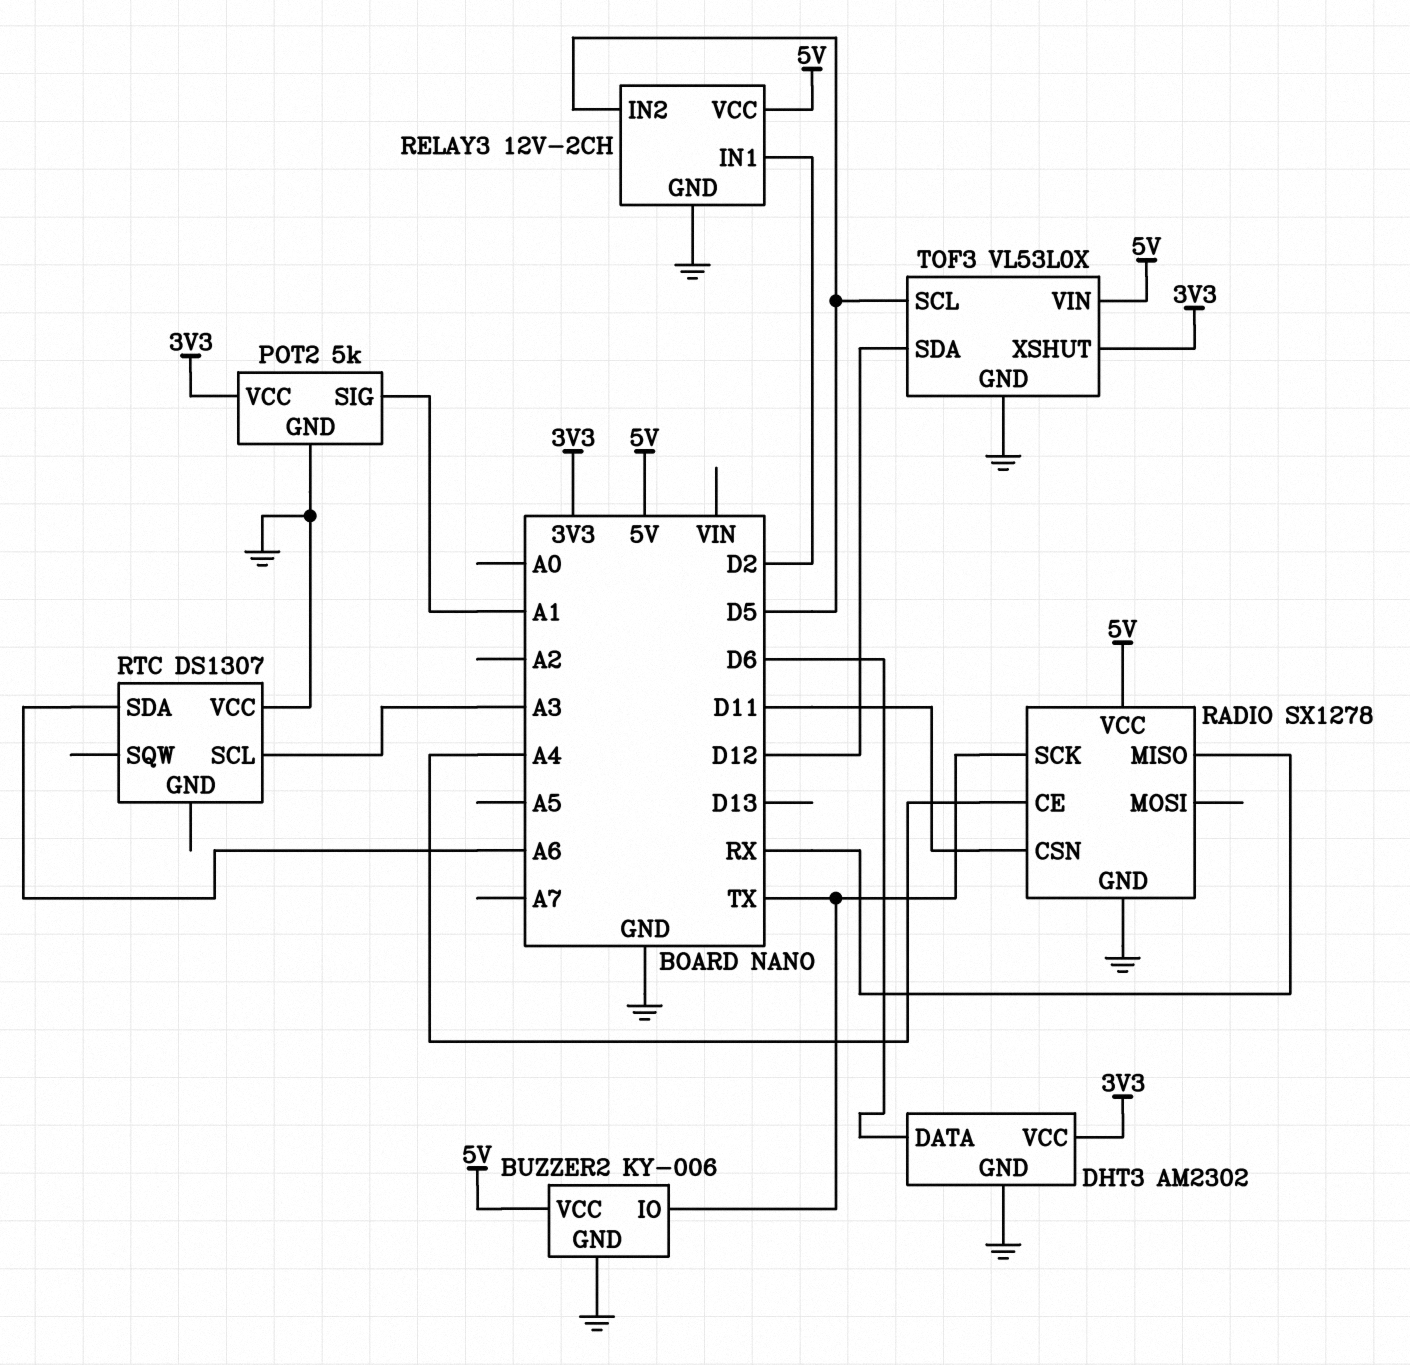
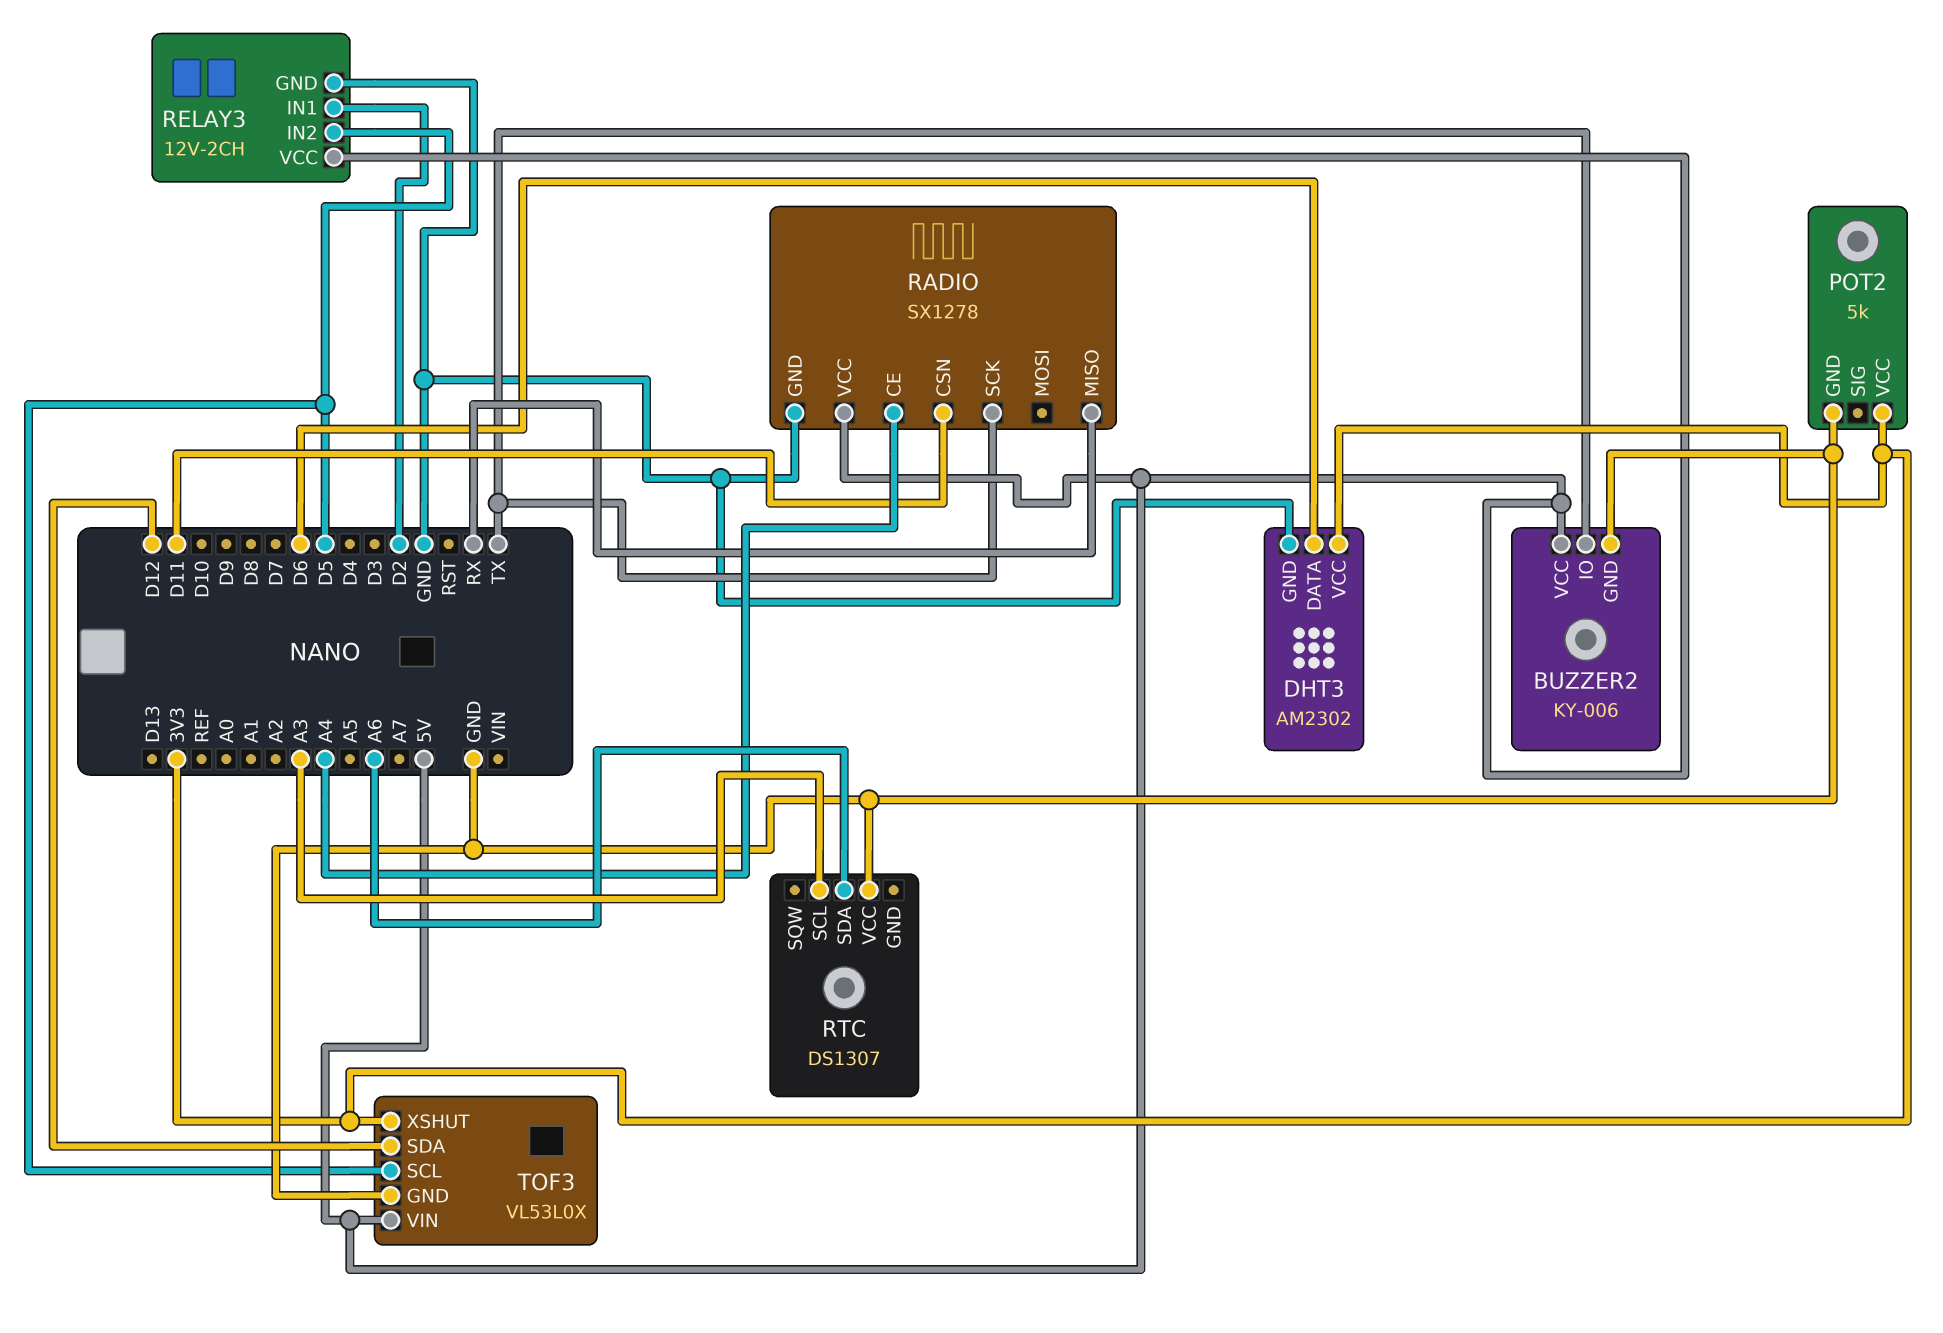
POT2 pin SIG: A1 -> none

